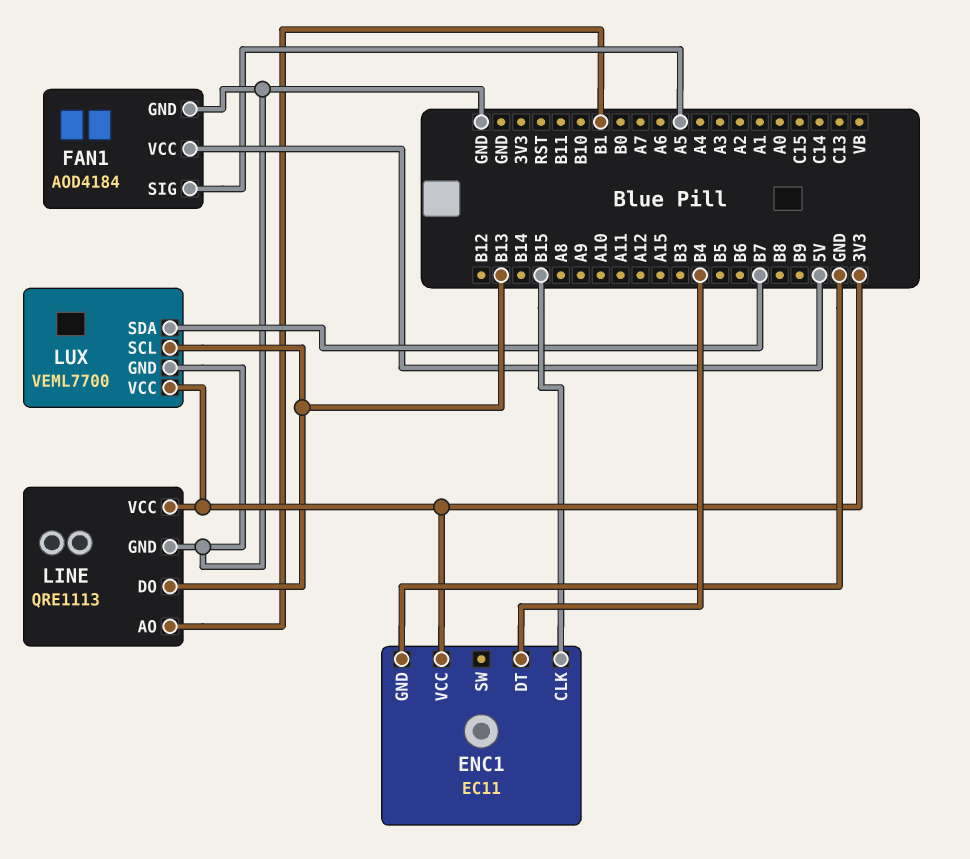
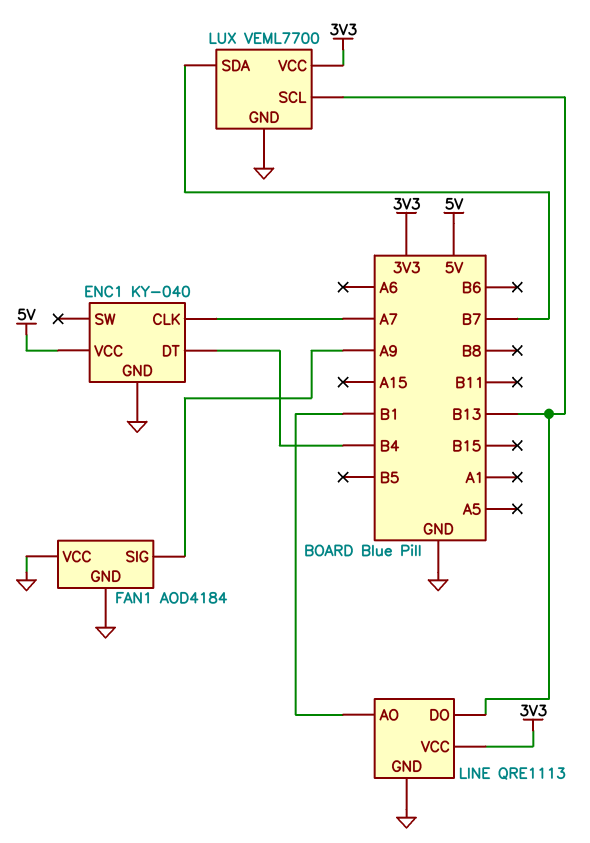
ENC1: EC11 -> KY-040
ENC1 pin CLK: B15 -> A7
ENC1 pin VCC: 3V3 -> 5V
FAN1 pin SIG: A5 -> A9
FAN1 pin VCC: 5V -> GND

